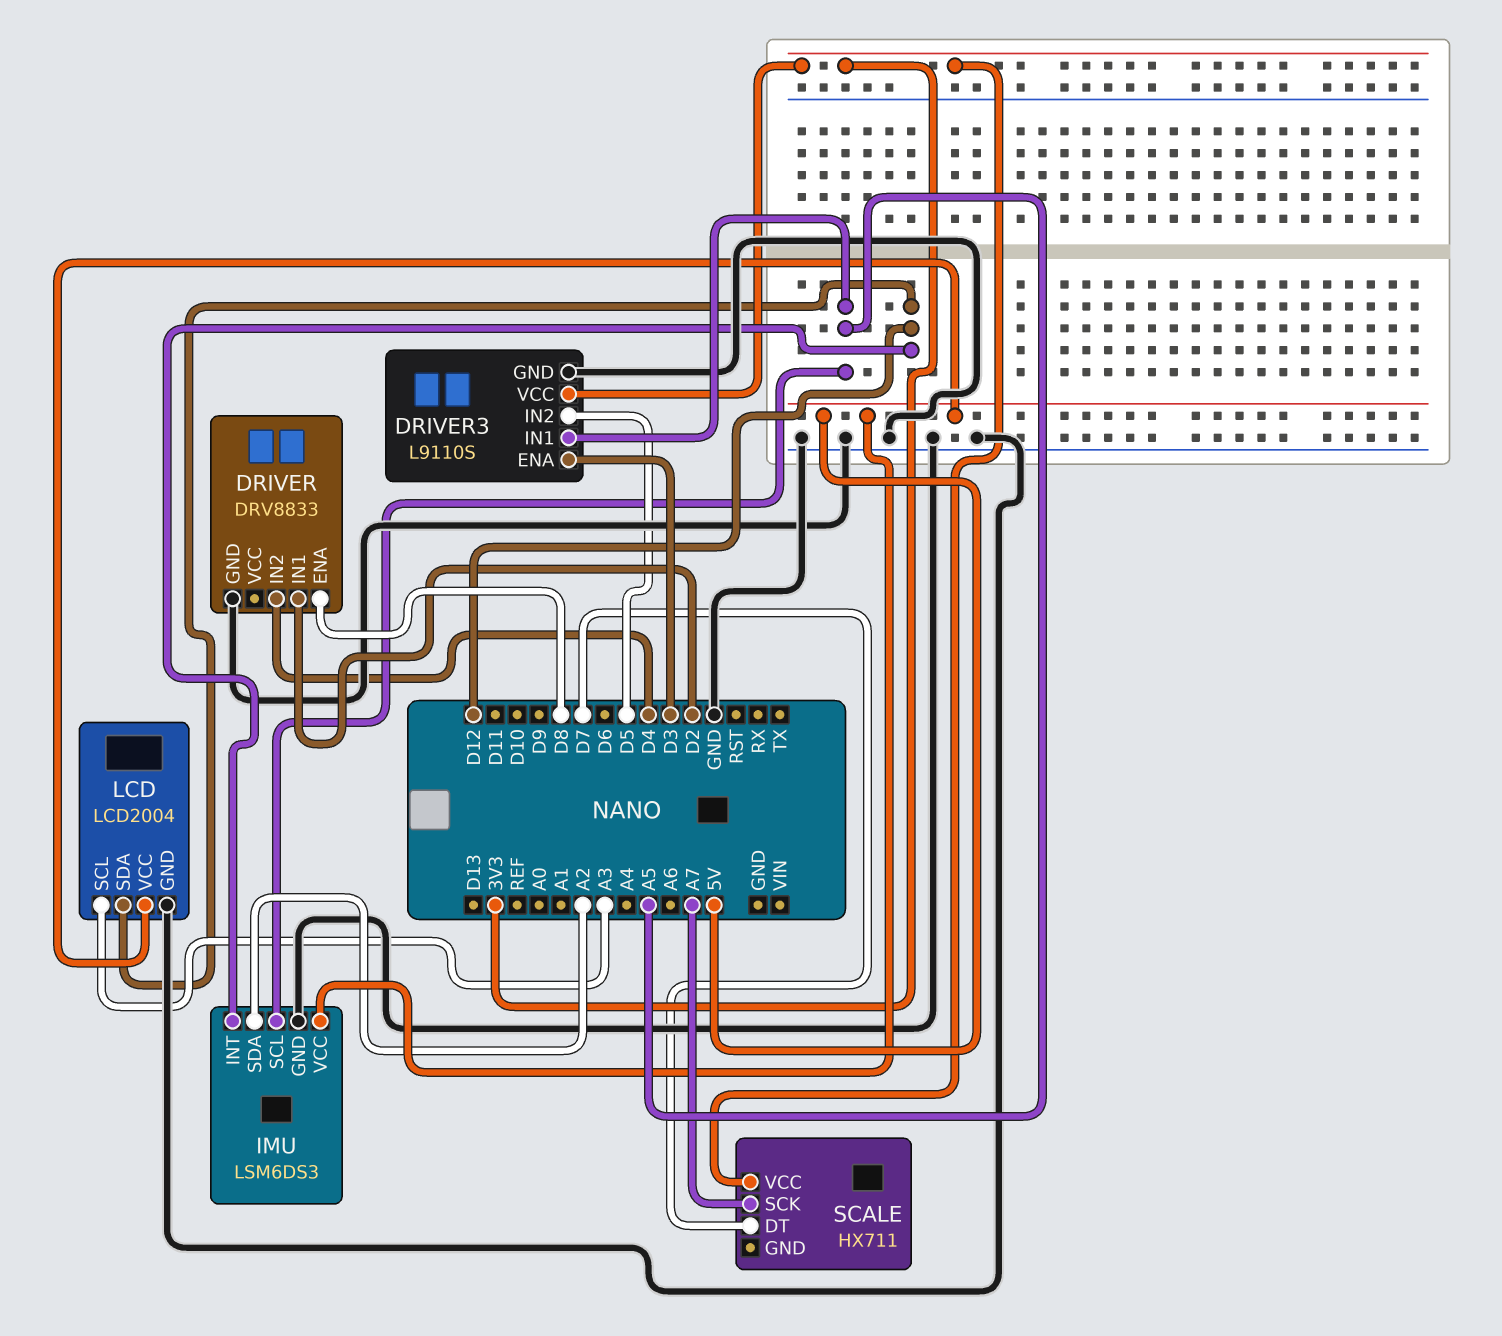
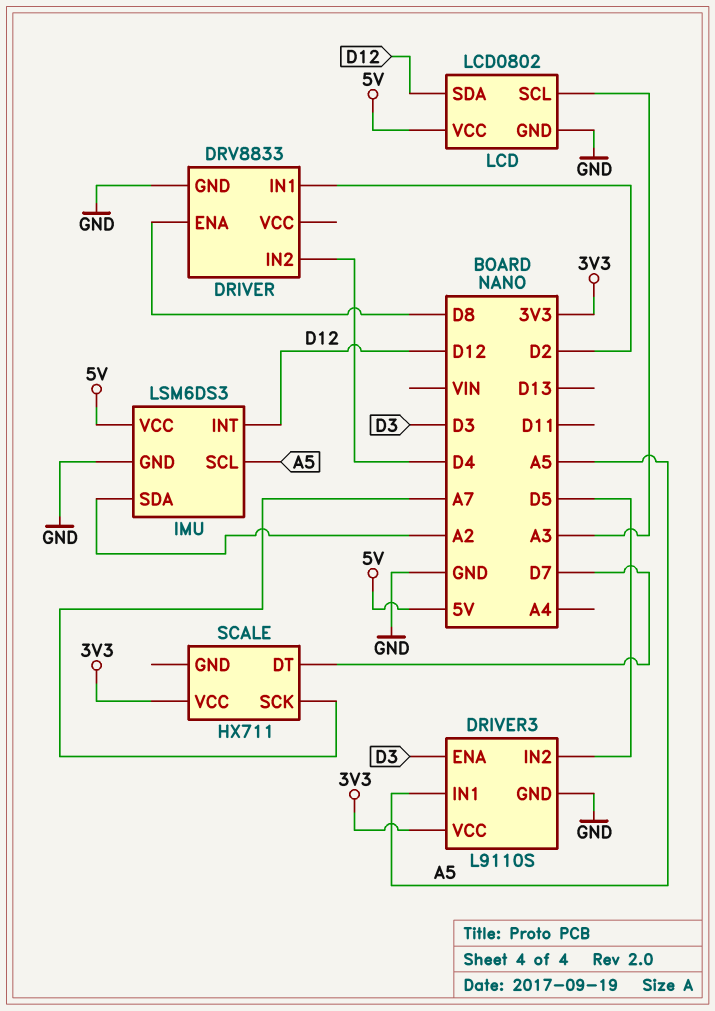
LCD: LCD2004 -> LCD0802

